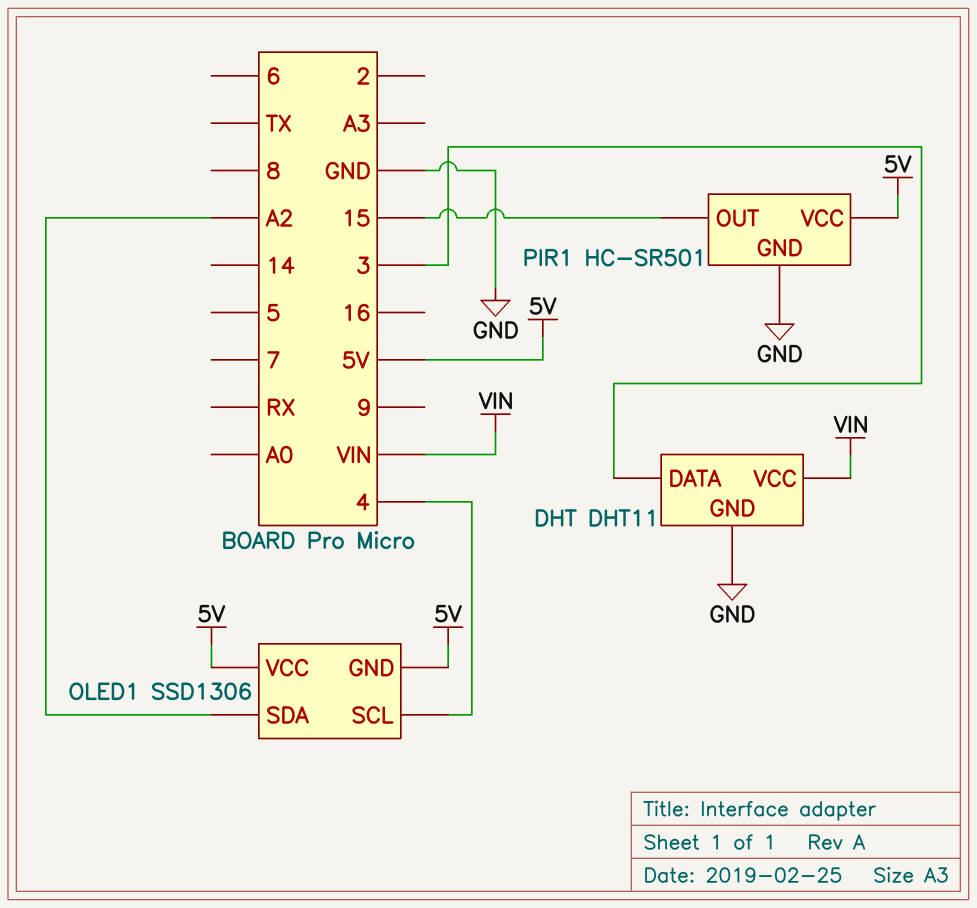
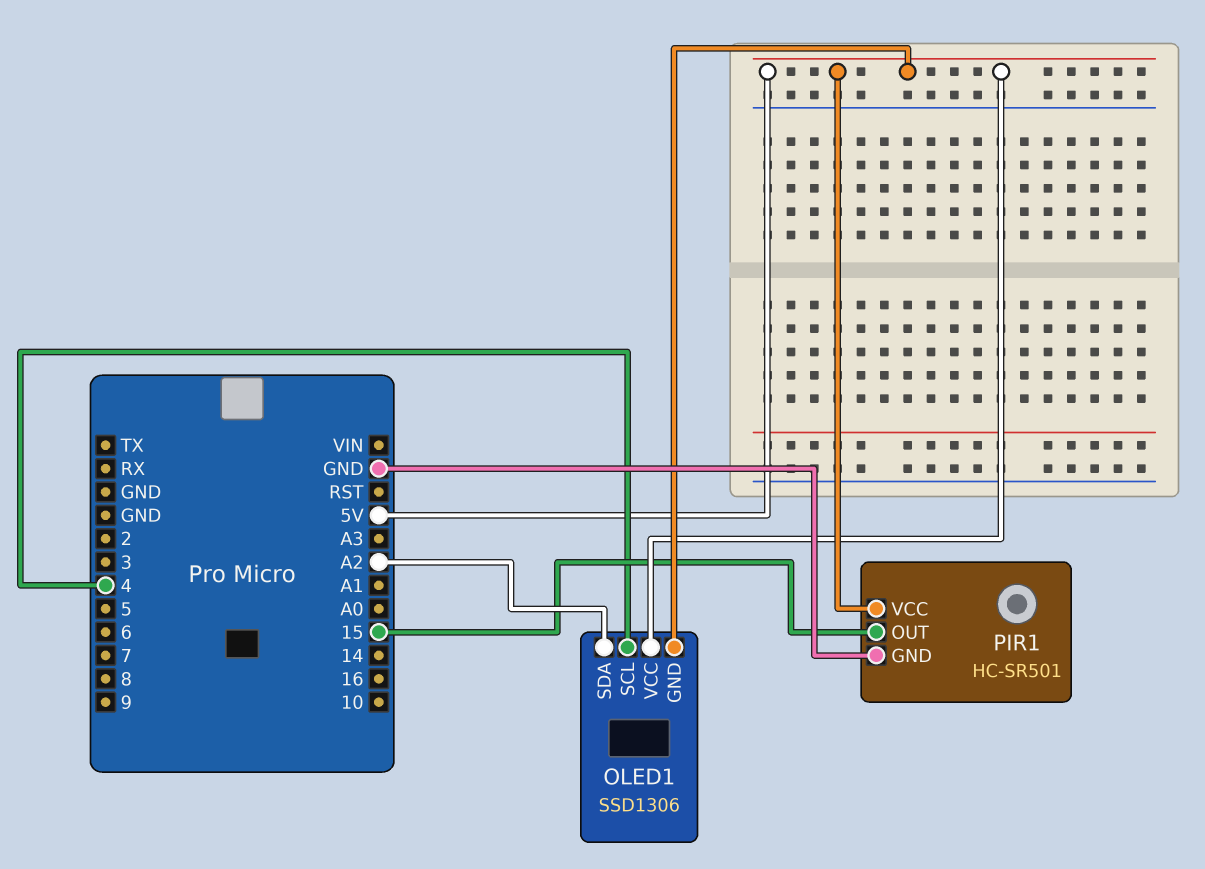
DHT: DHT11 -> none
DHT pin DATA: 3 -> none
DHT pin GND: GND -> none
DHT pin VCC: VIN -> none

